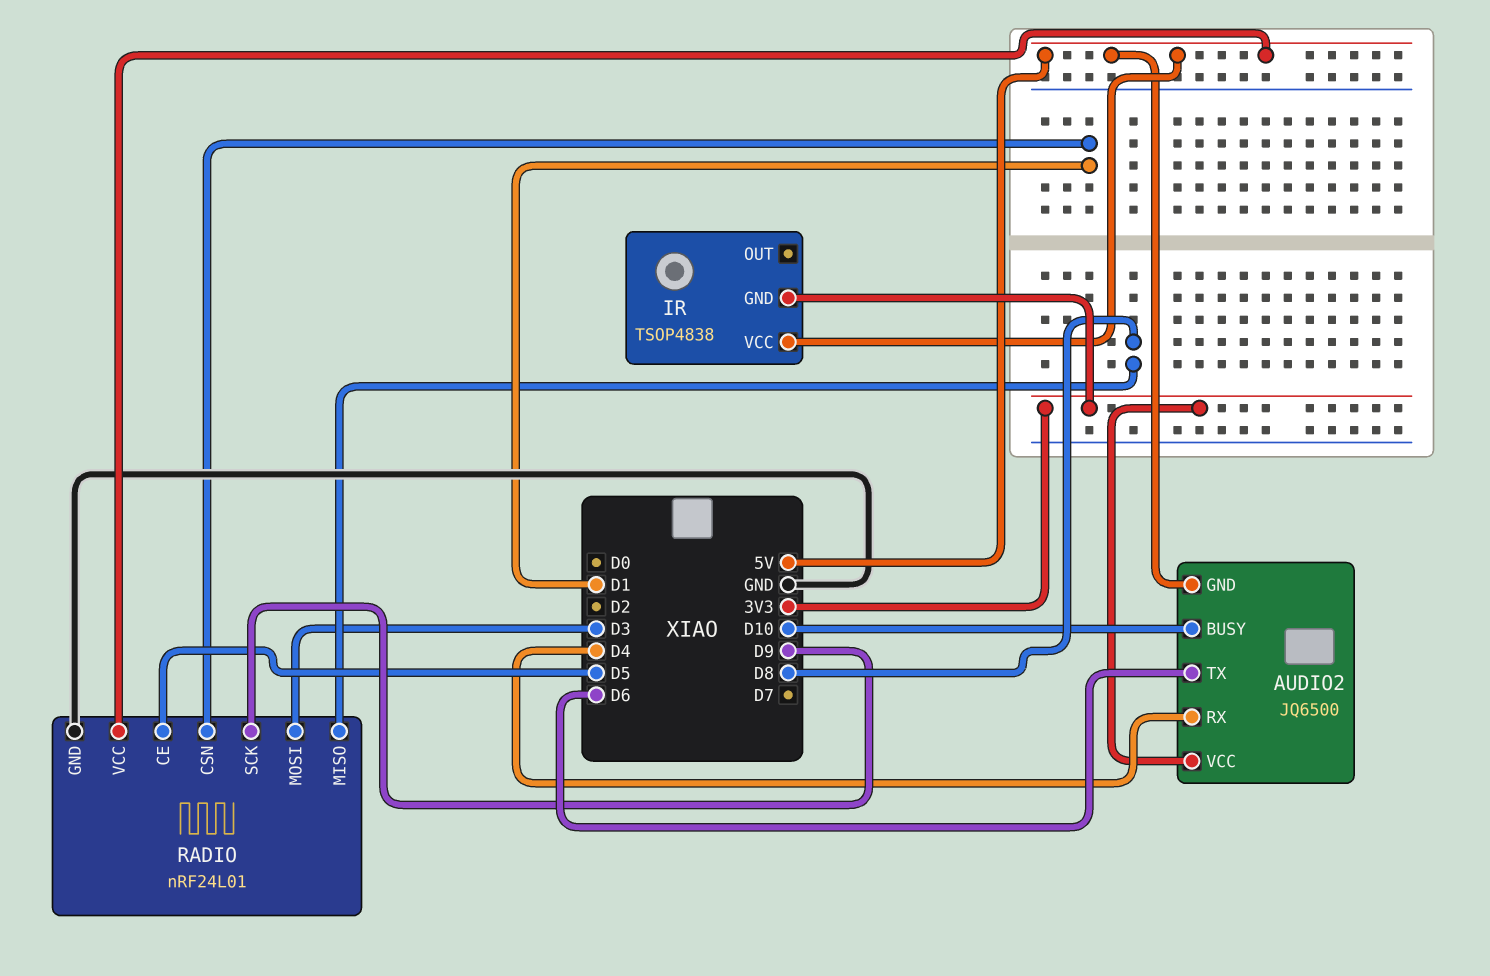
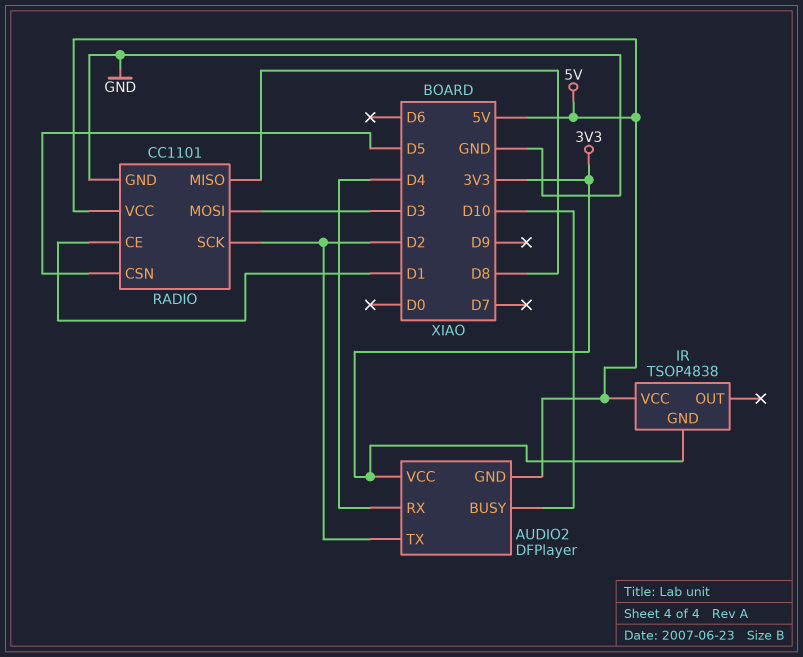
AUDIO2: JQ6500 -> DFPlayer
AUDIO2 pin TX: D6 -> D2
RADIO: nRF24L01 -> CC1101
RADIO pin CE: D5 -> D1
RADIO pin CSN: D1 -> D5
RADIO pin SCK: D9 -> D2

